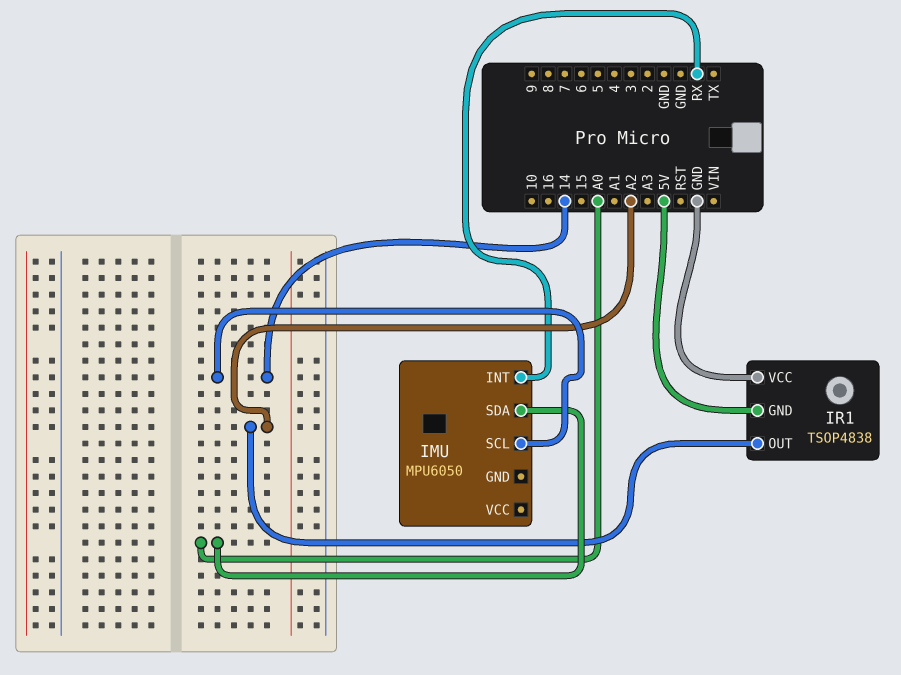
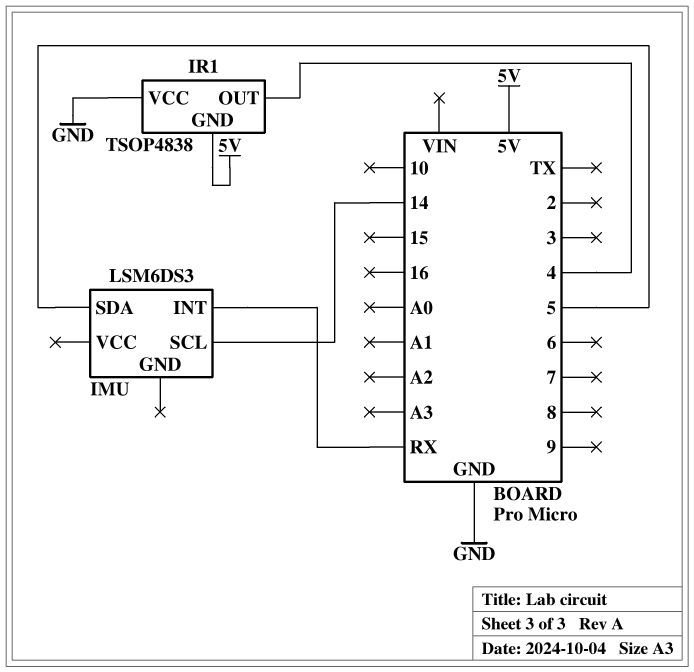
IMU: MPU6050 -> LSM6DS3
IMU pin SDA: A0 -> 5
IR1 pin OUT: A2 -> 4

